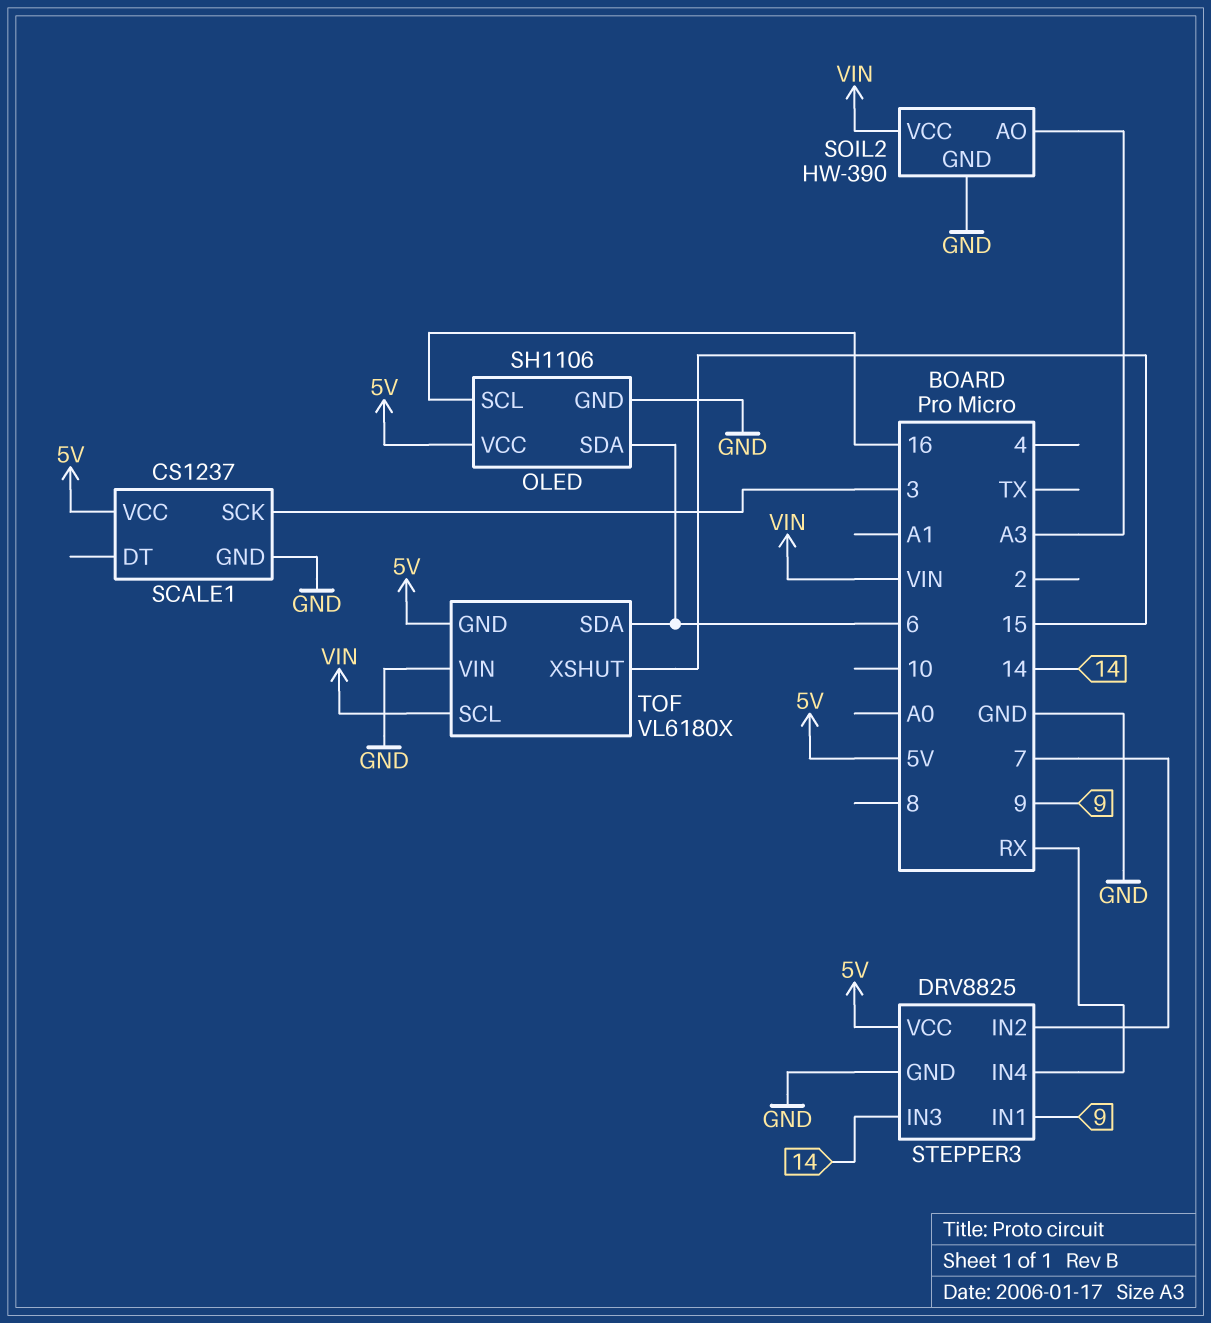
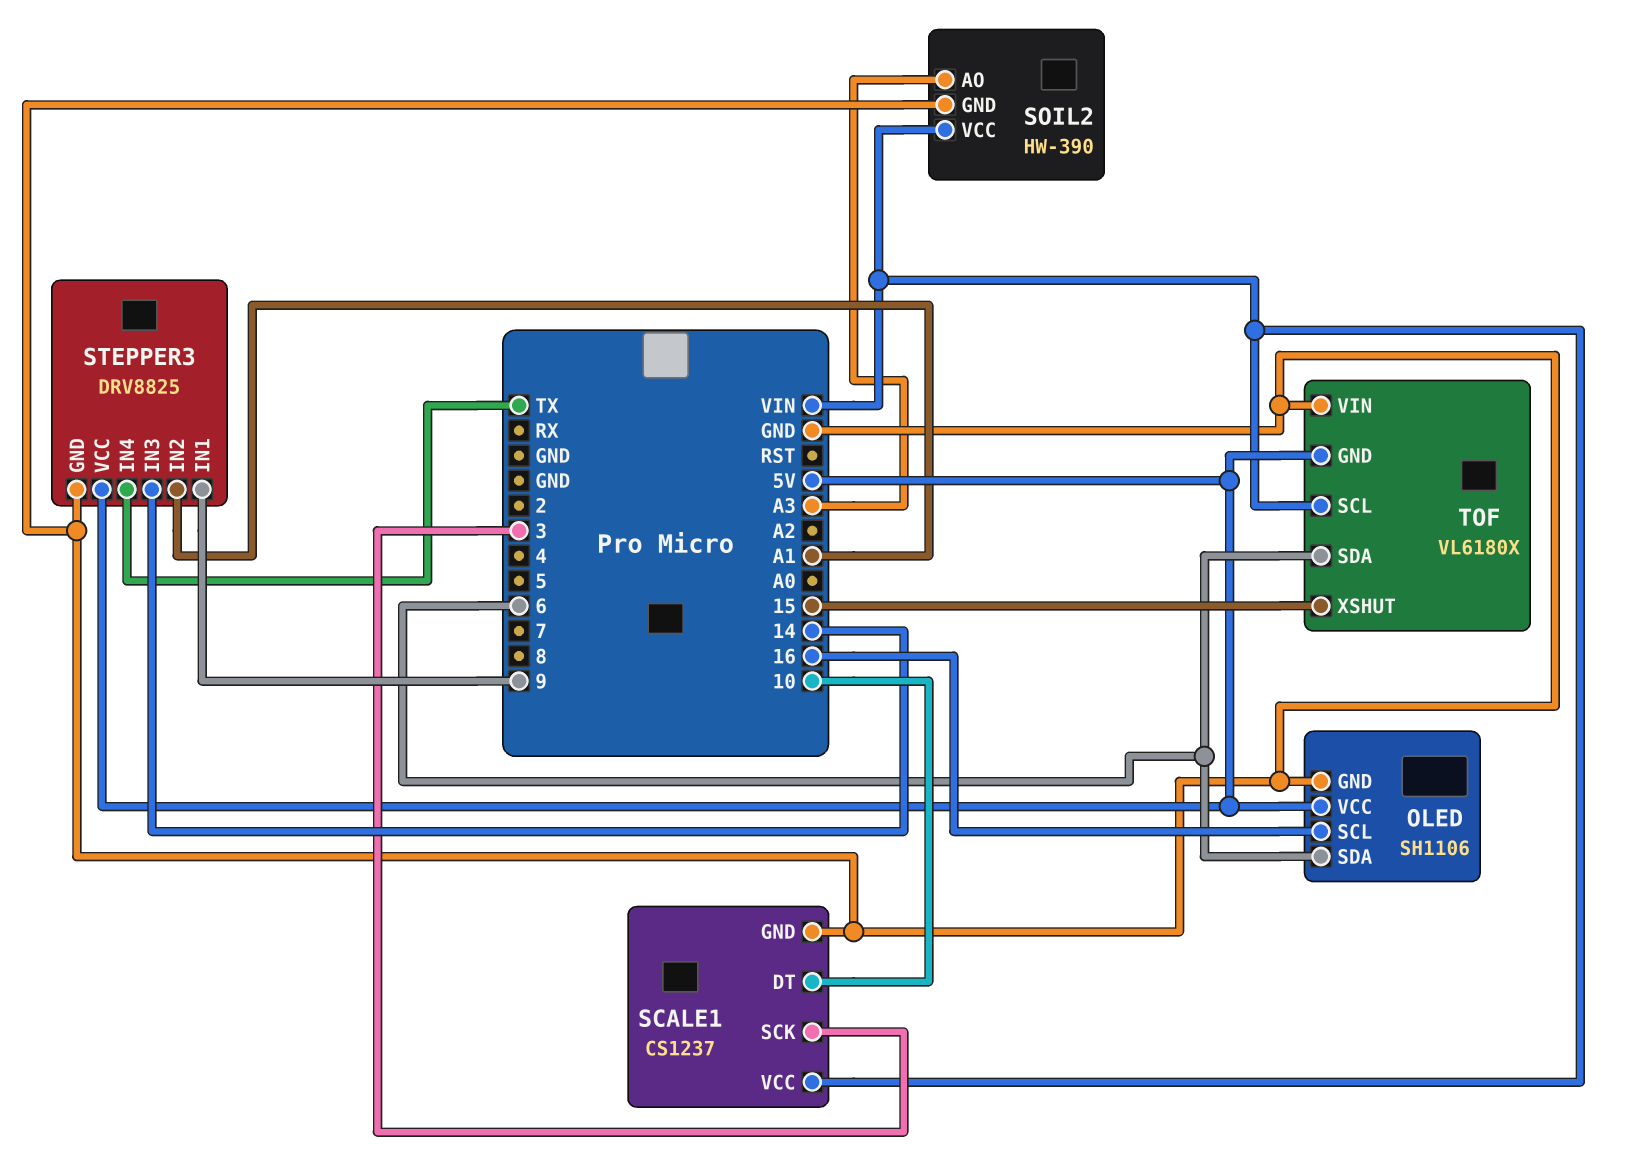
SCALE1 pin DT: none -> 10
SCALE1 pin VCC: 5V -> VIN
STEPPER3 pin IN2: 7 -> A1
STEPPER3 pin IN4: RX -> TX

